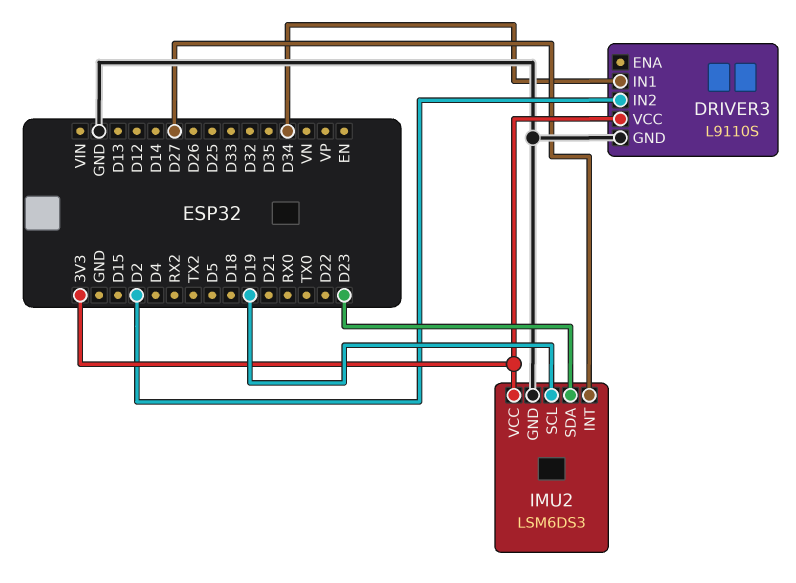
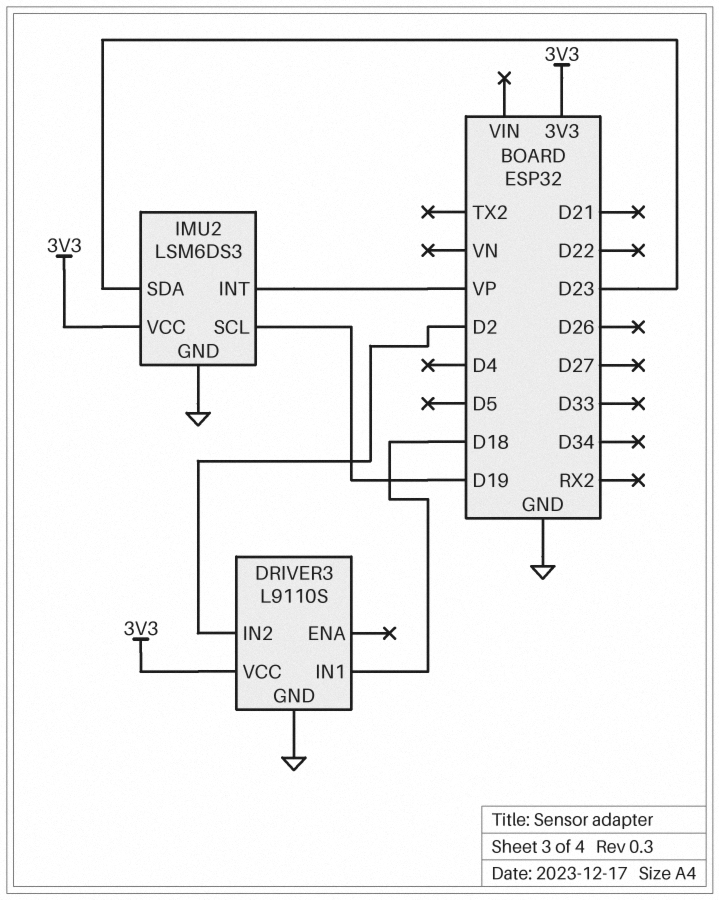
DRIVER3 pin IN1: D34 -> D18
IMU2 pin INT: D27 -> VP

